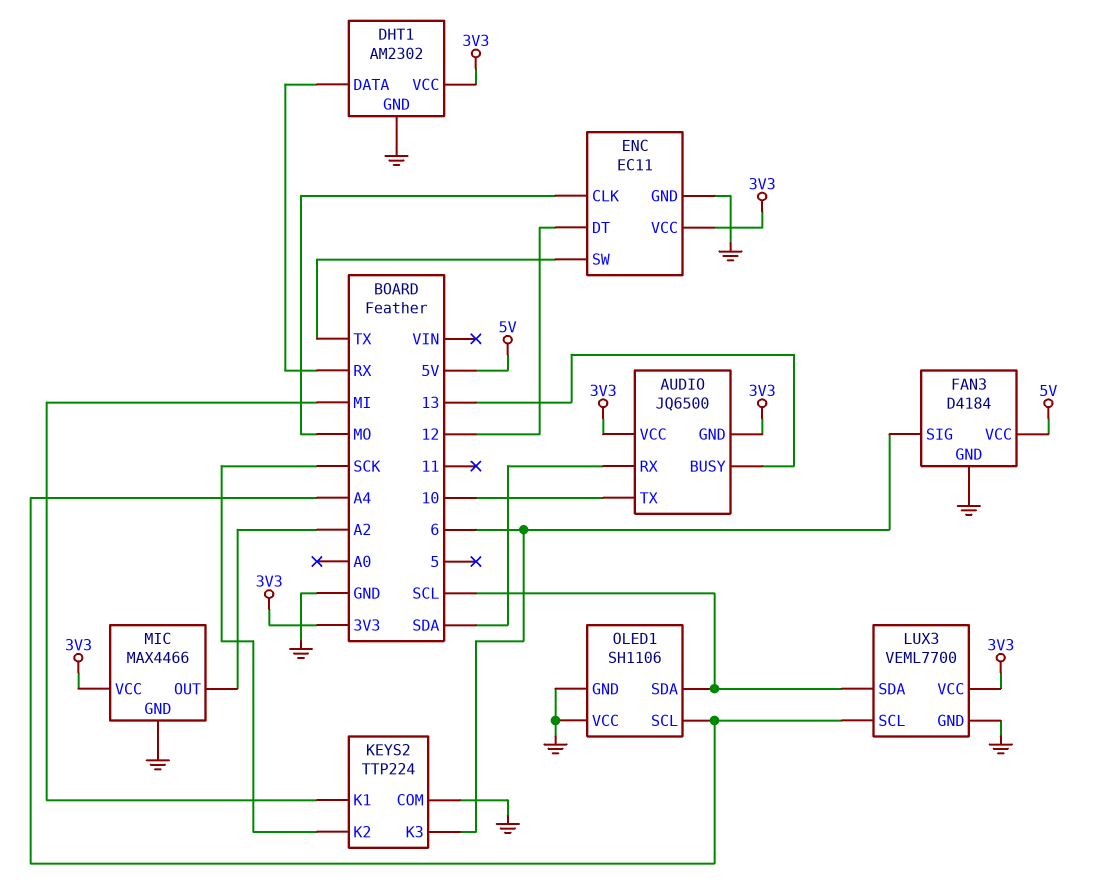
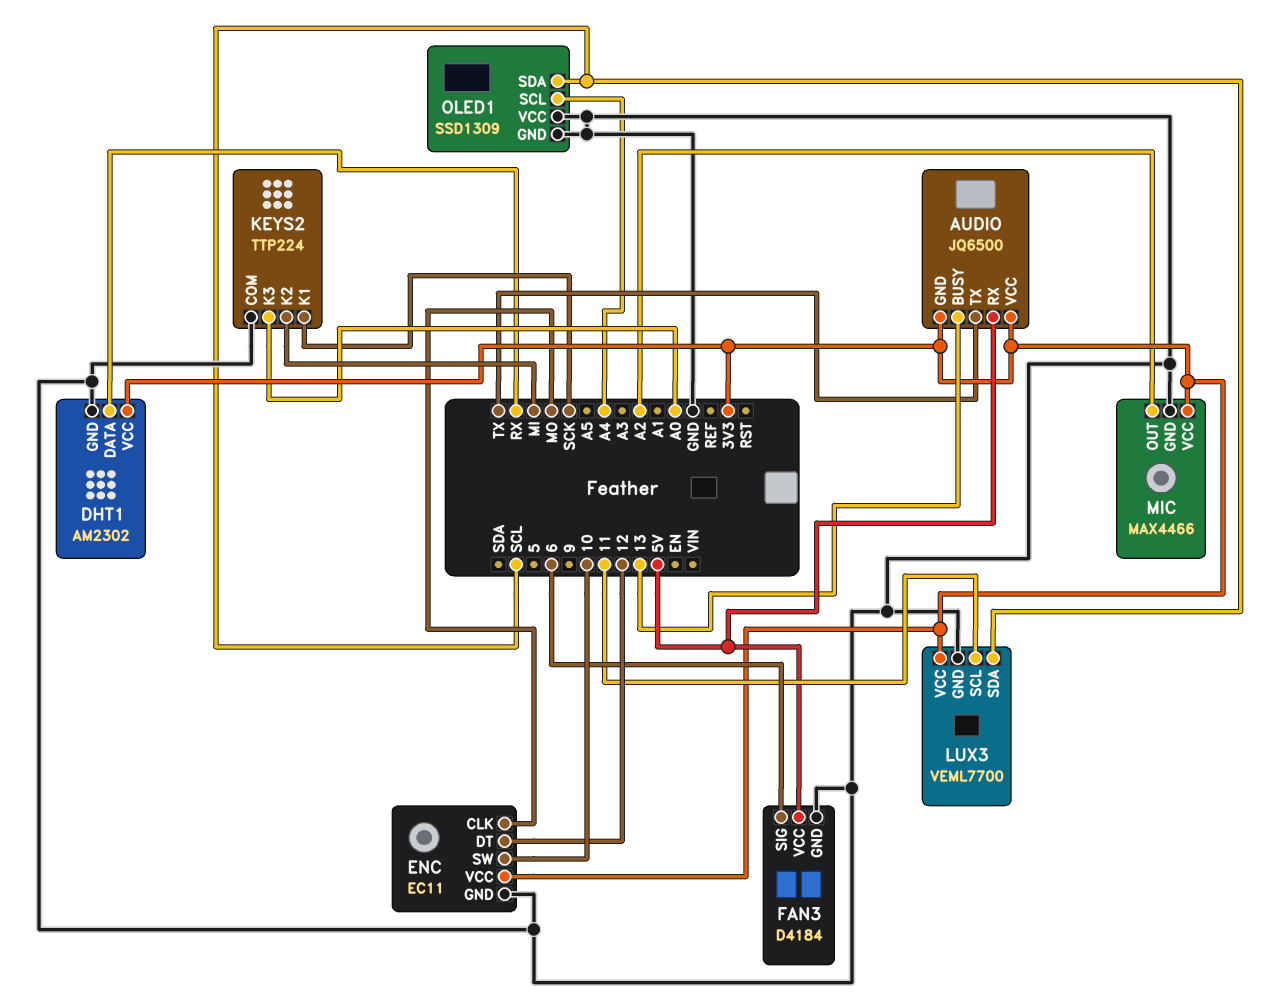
AUDIO pin RX: SDA -> 5V
AUDIO pin TX: 10 -> TX
ENC pin SW: TX -> 10
KEYS2 pin K1: MI -> SCK
KEYS2 pin K2: SCK -> MI
KEYS2 pin K3: 6 -> A0
LUX3 pin SCL: A4 -> 11
OLED1: SH1106 -> SSD1309

